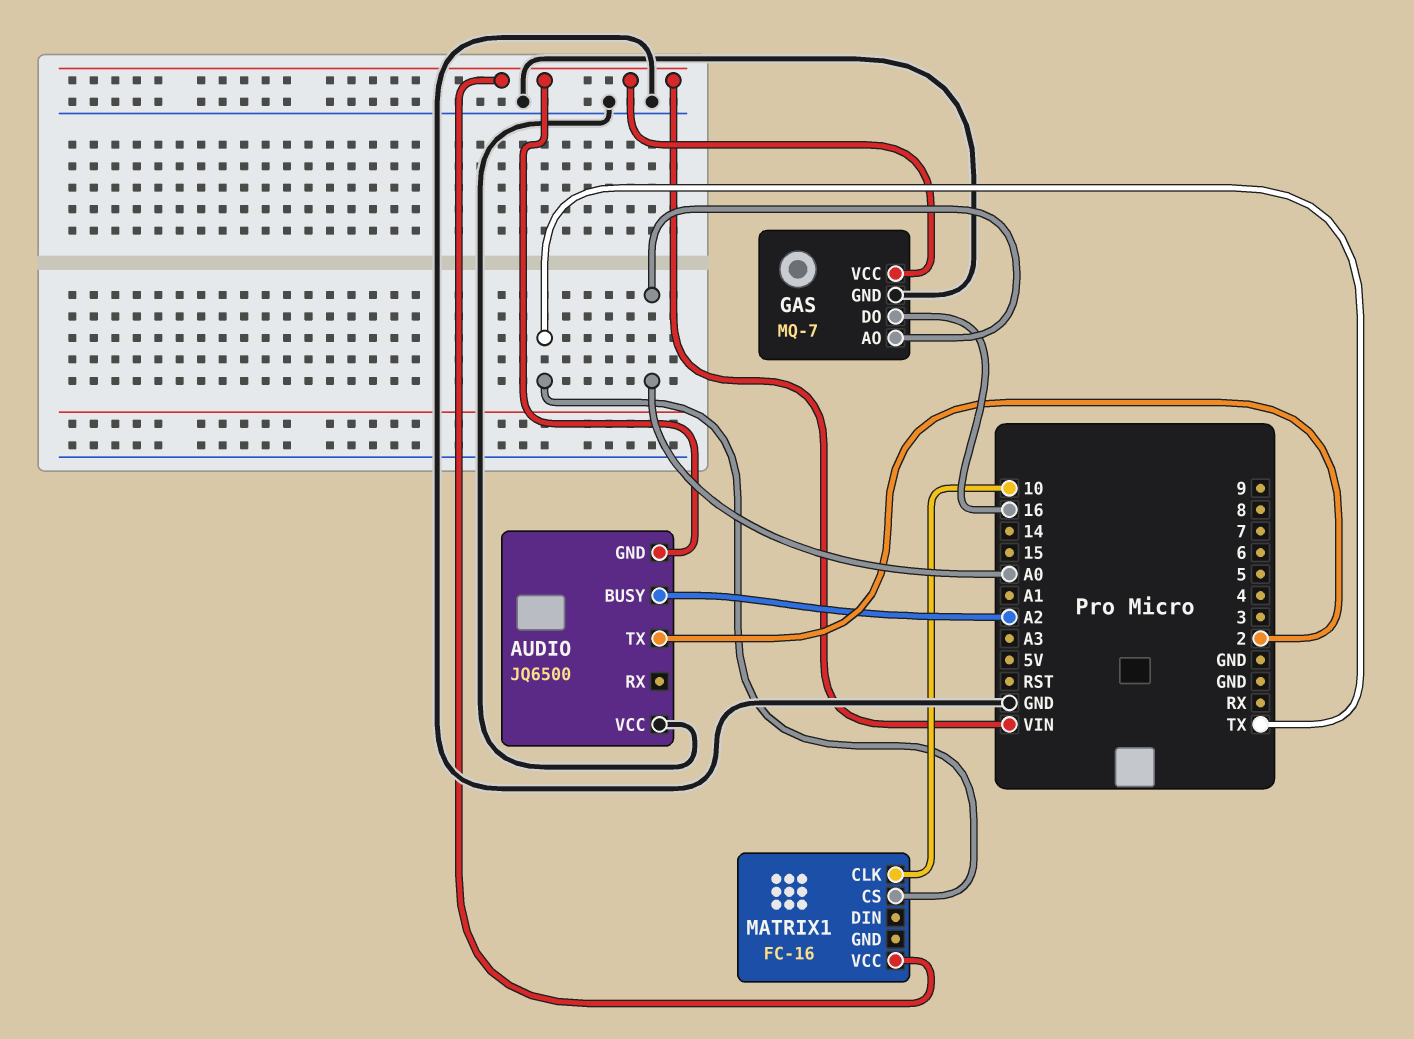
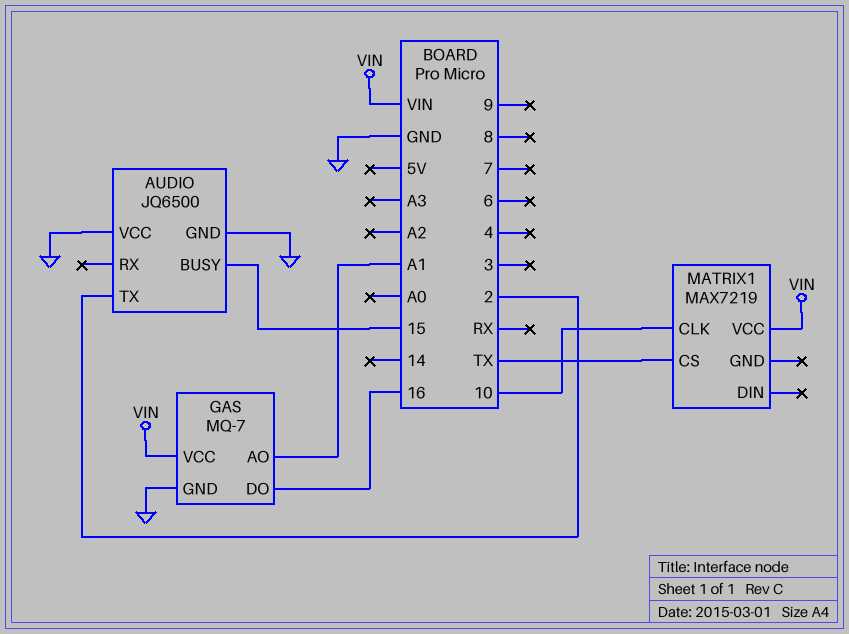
AUDIO pin BUSY: A2 -> 15
AUDIO pin GND: VIN -> GND
GAS pin AO: A0 -> A1
MATRIX1: FC-16 -> MAX7219

